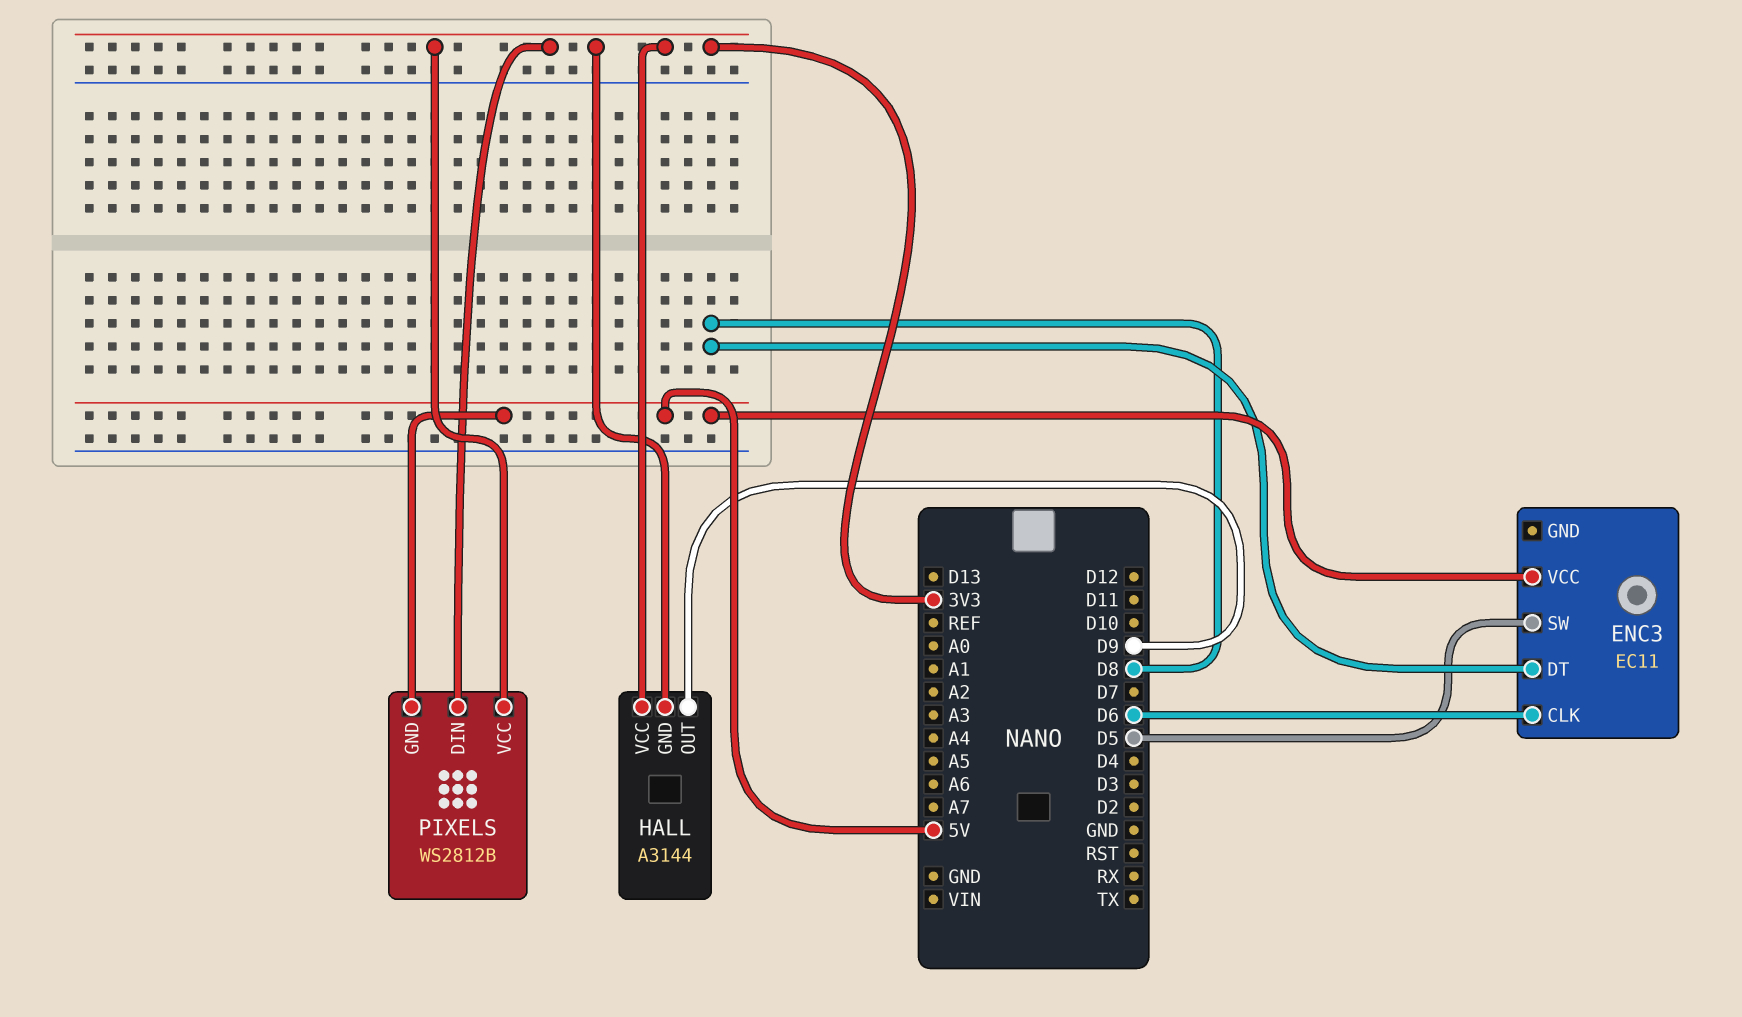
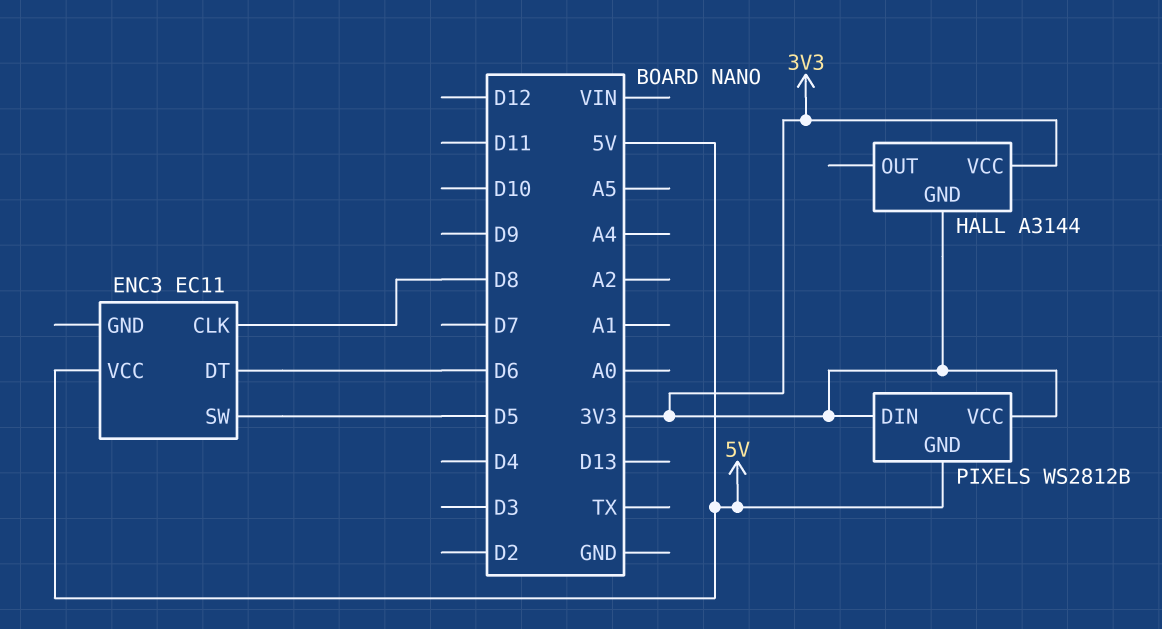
ENC3 pin CLK: D6 -> D8
ENC3 pin DT: D8 -> D6
HALL pin OUT: D9 -> none

